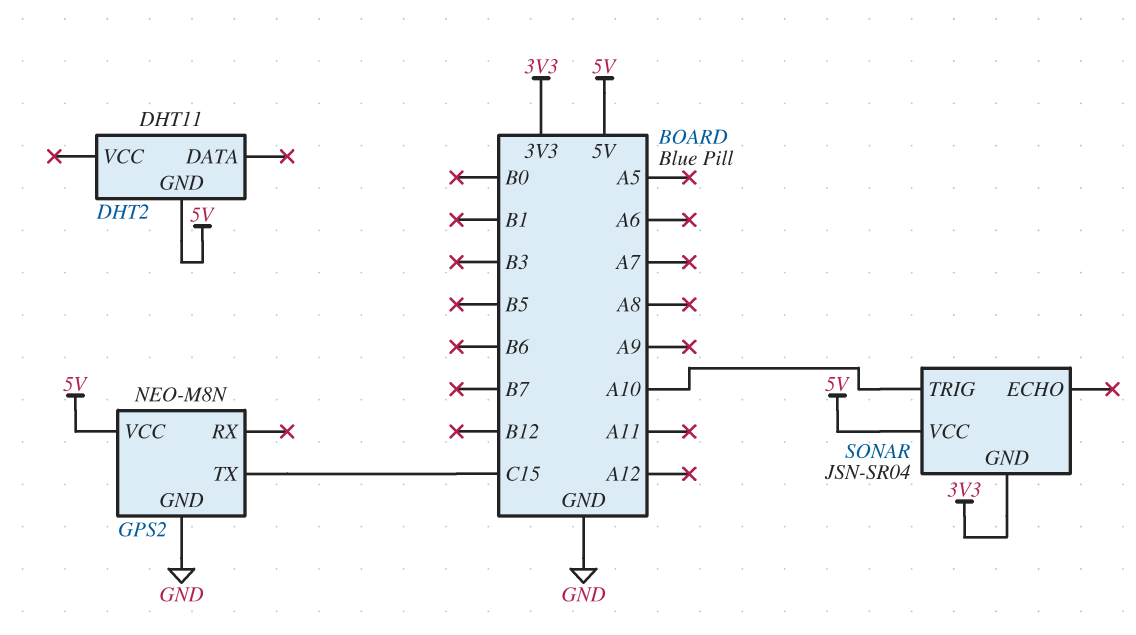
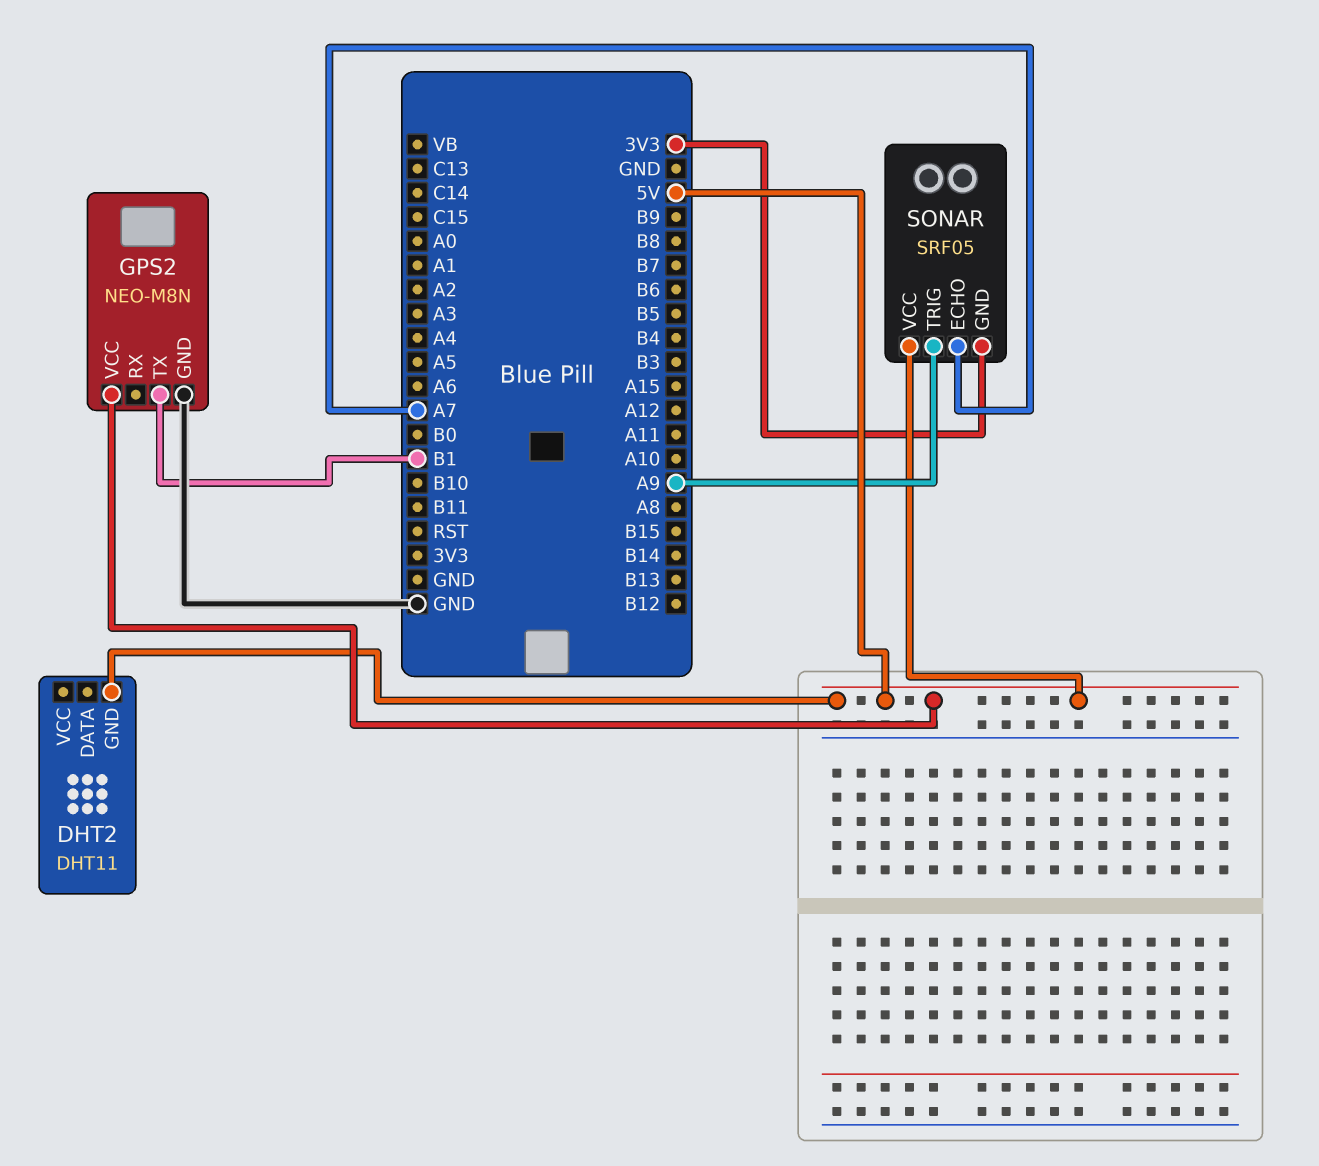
GPS2 pin TX: C15 -> B1
SONAR: JSN-SR04 -> SRF05
SONAR pin ECHO: none -> A7
SONAR pin TRIG: A10 -> A9

